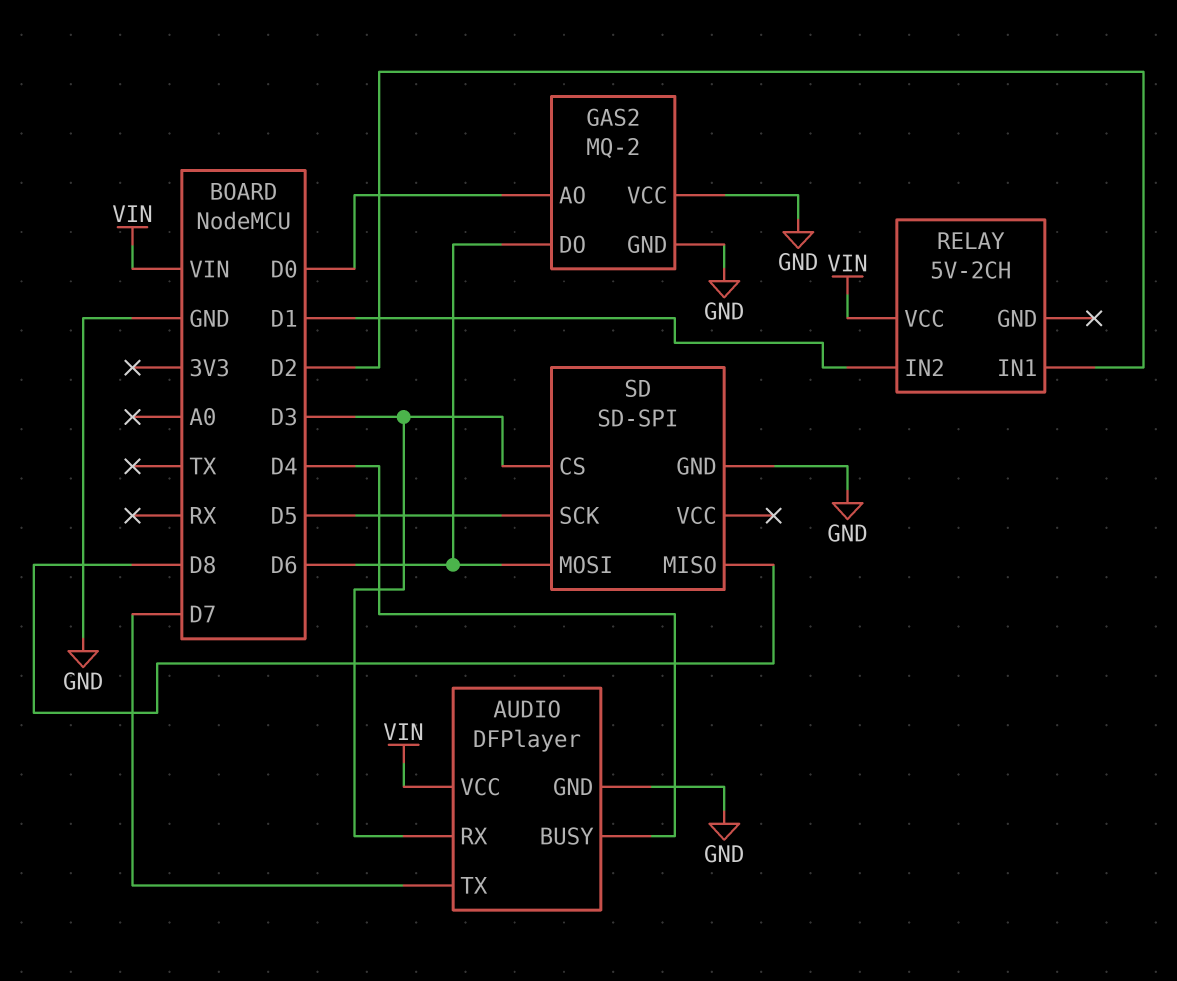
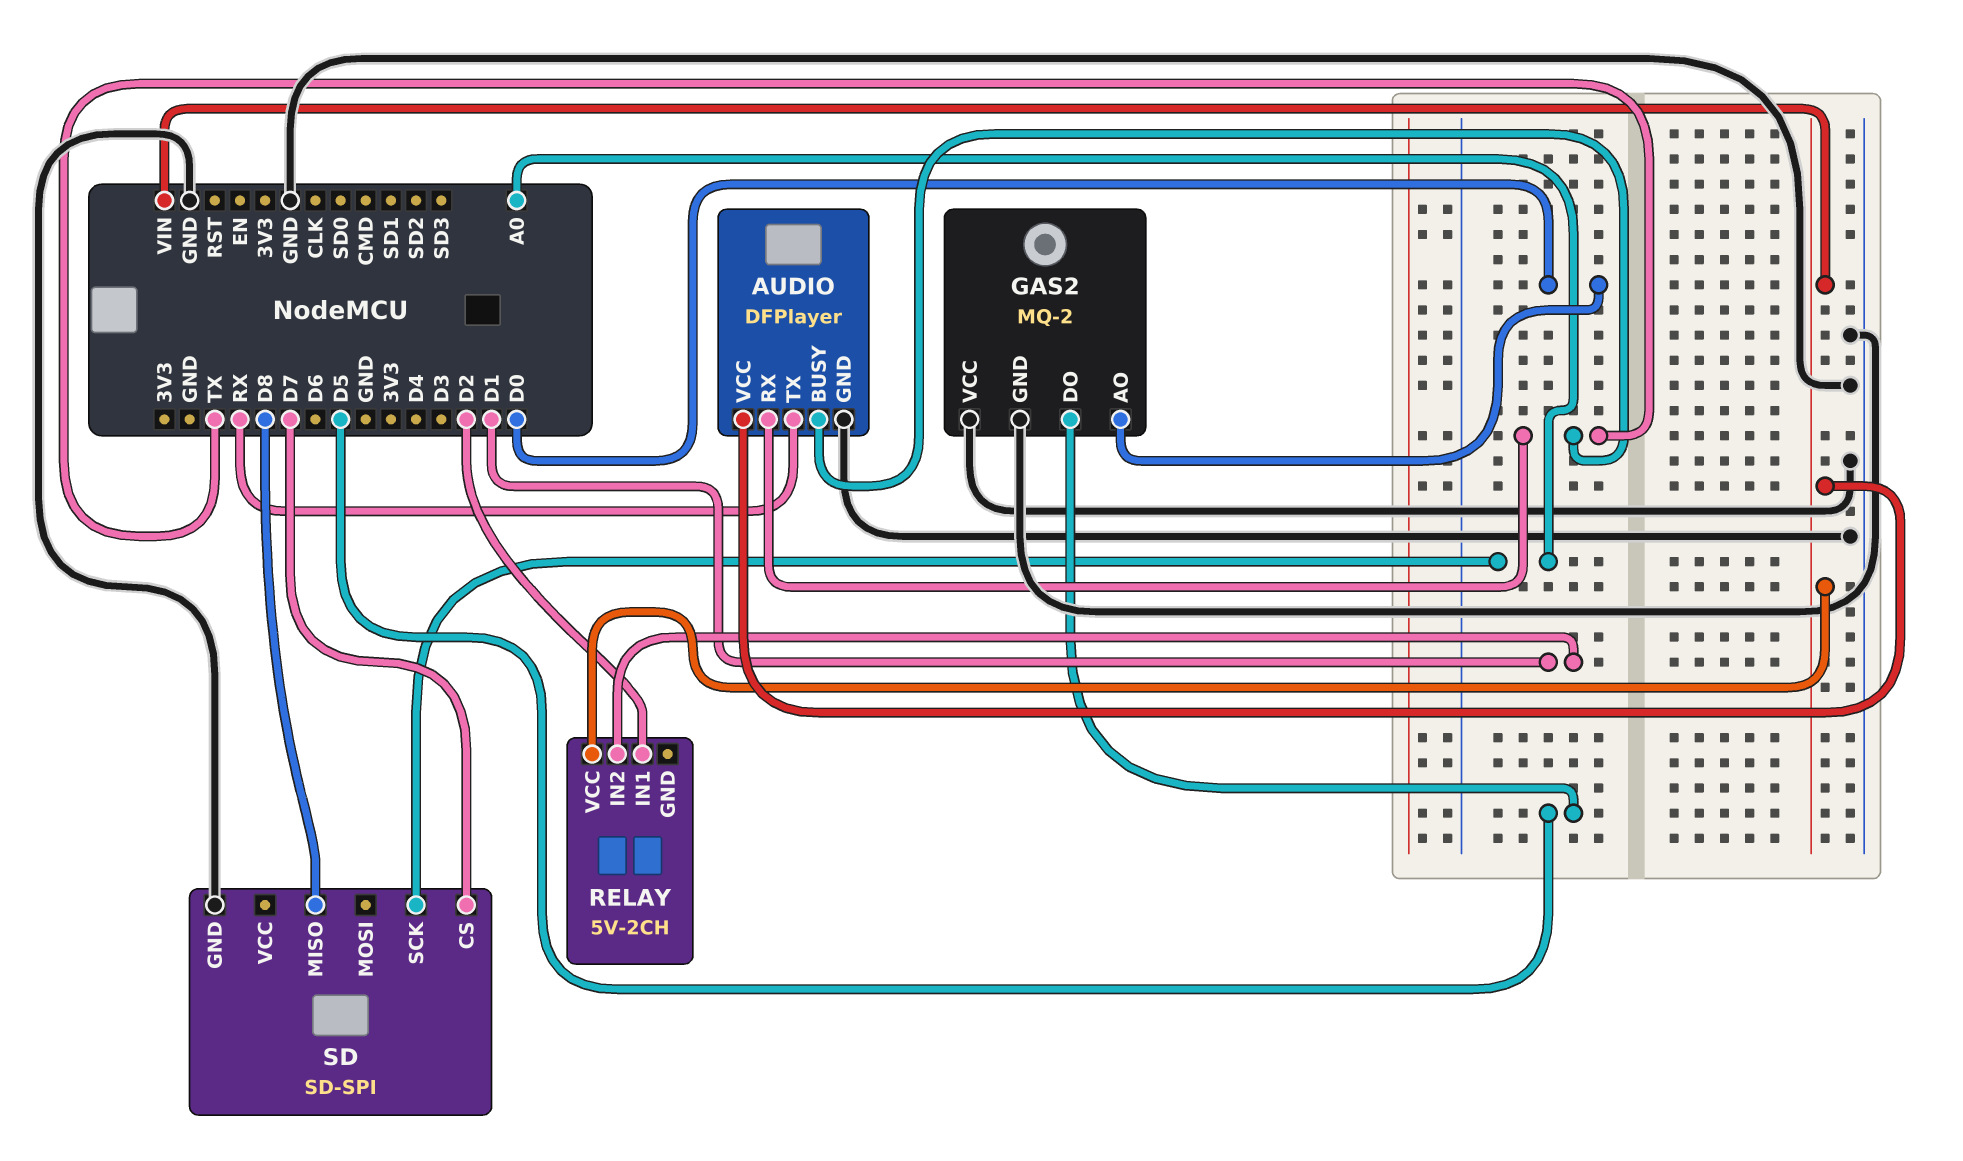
AUDIO pin BUSY: D4 -> TX
AUDIO pin RX: D3 -> TX
AUDIO pin TX: D7 -> RX
GAS2 pin DO: D6 -> D5
SD pin CS: D3 -> D7
SD pin MOSI: D6 -> none
SD pin SCK: D5 -> A0

